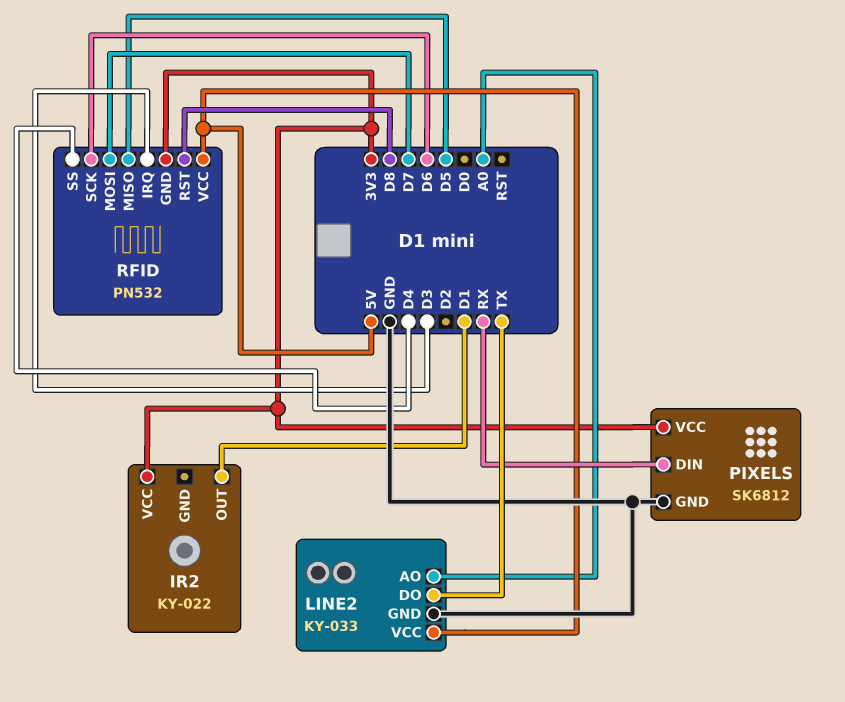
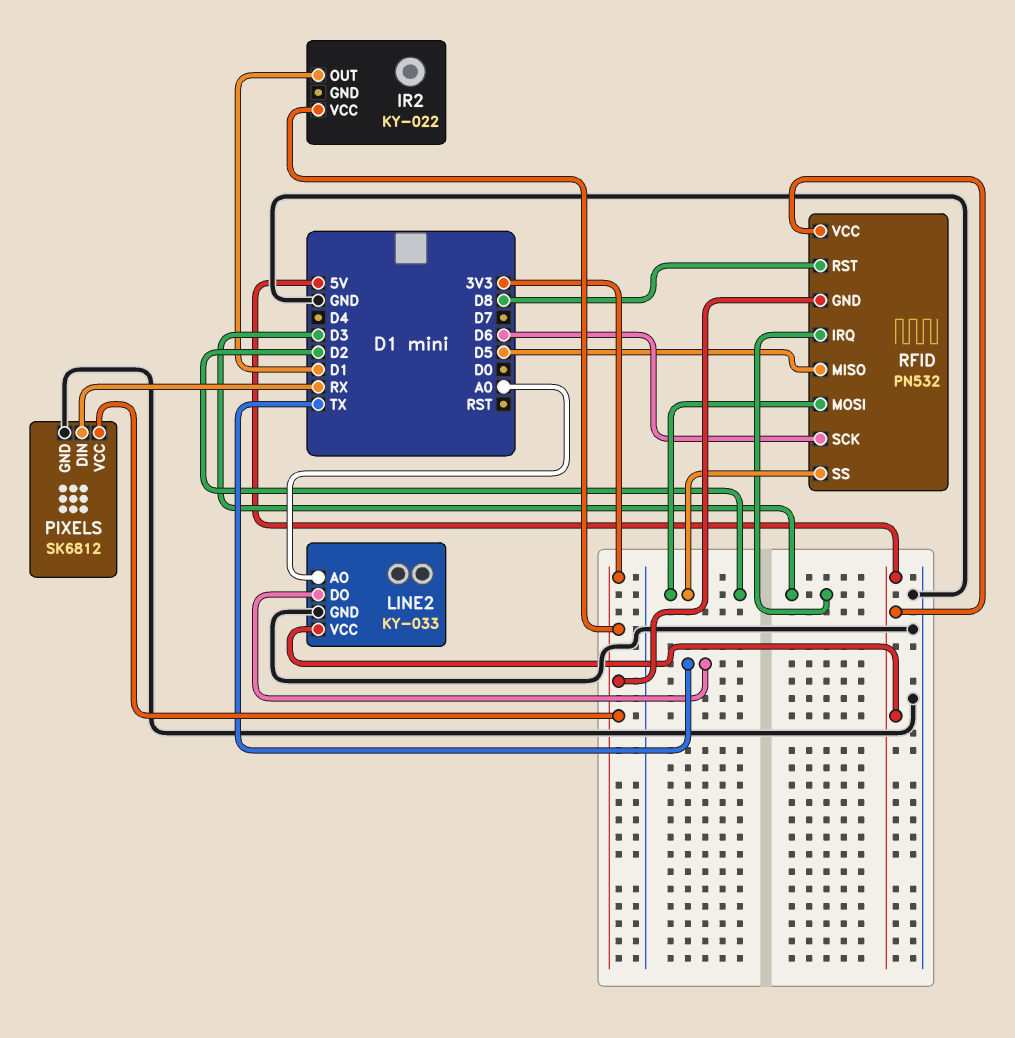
RFID pin MOSI: D7 -> D2
RFID pin SS: D4 -> D2

